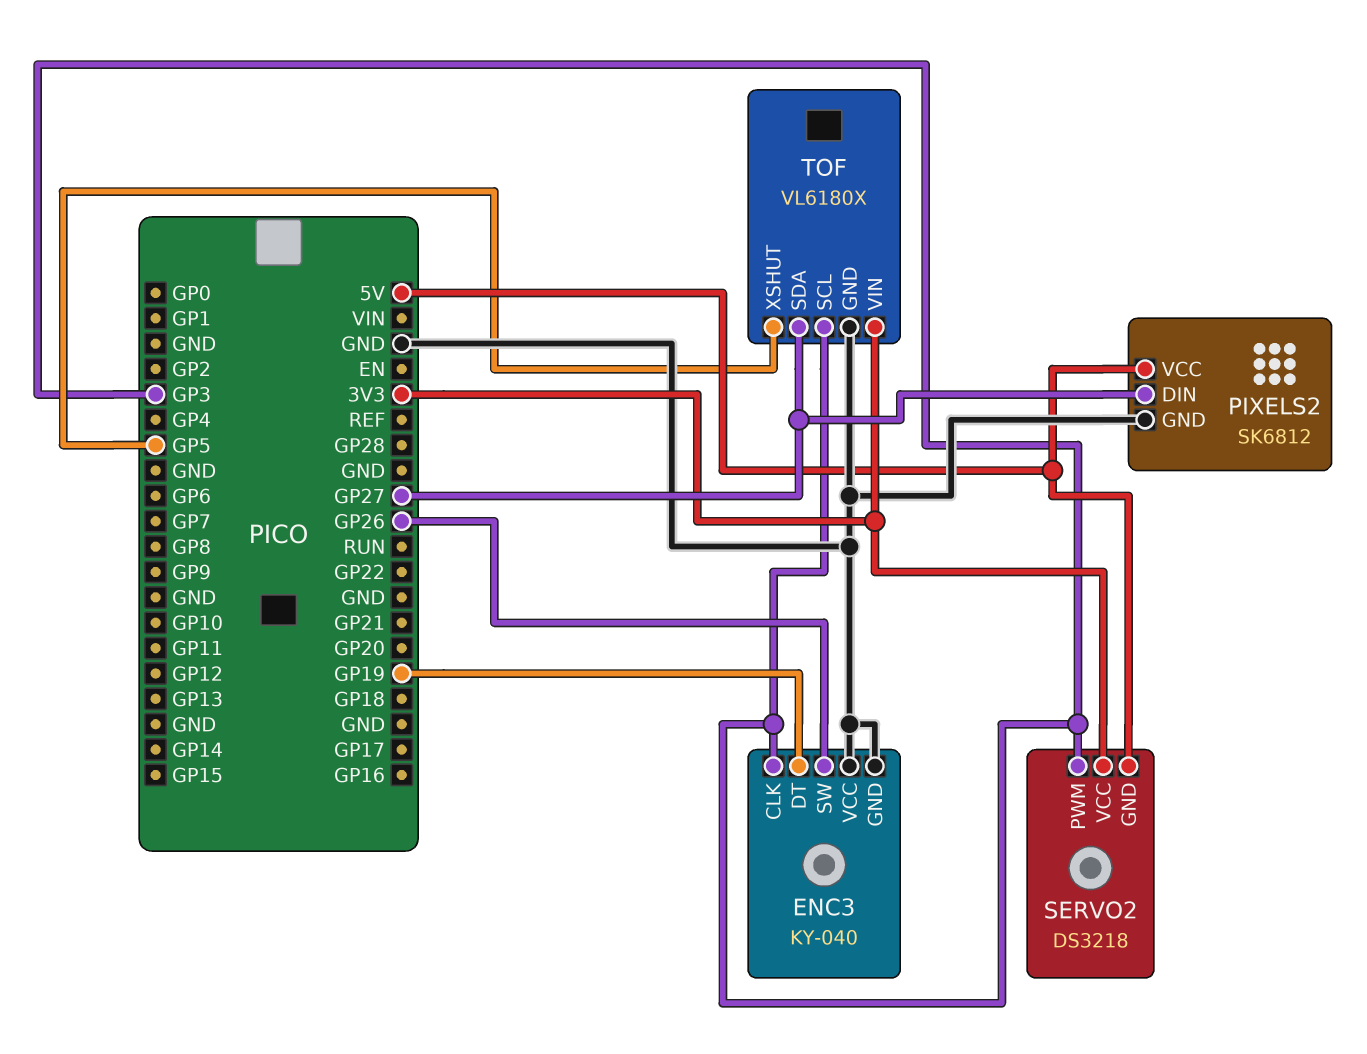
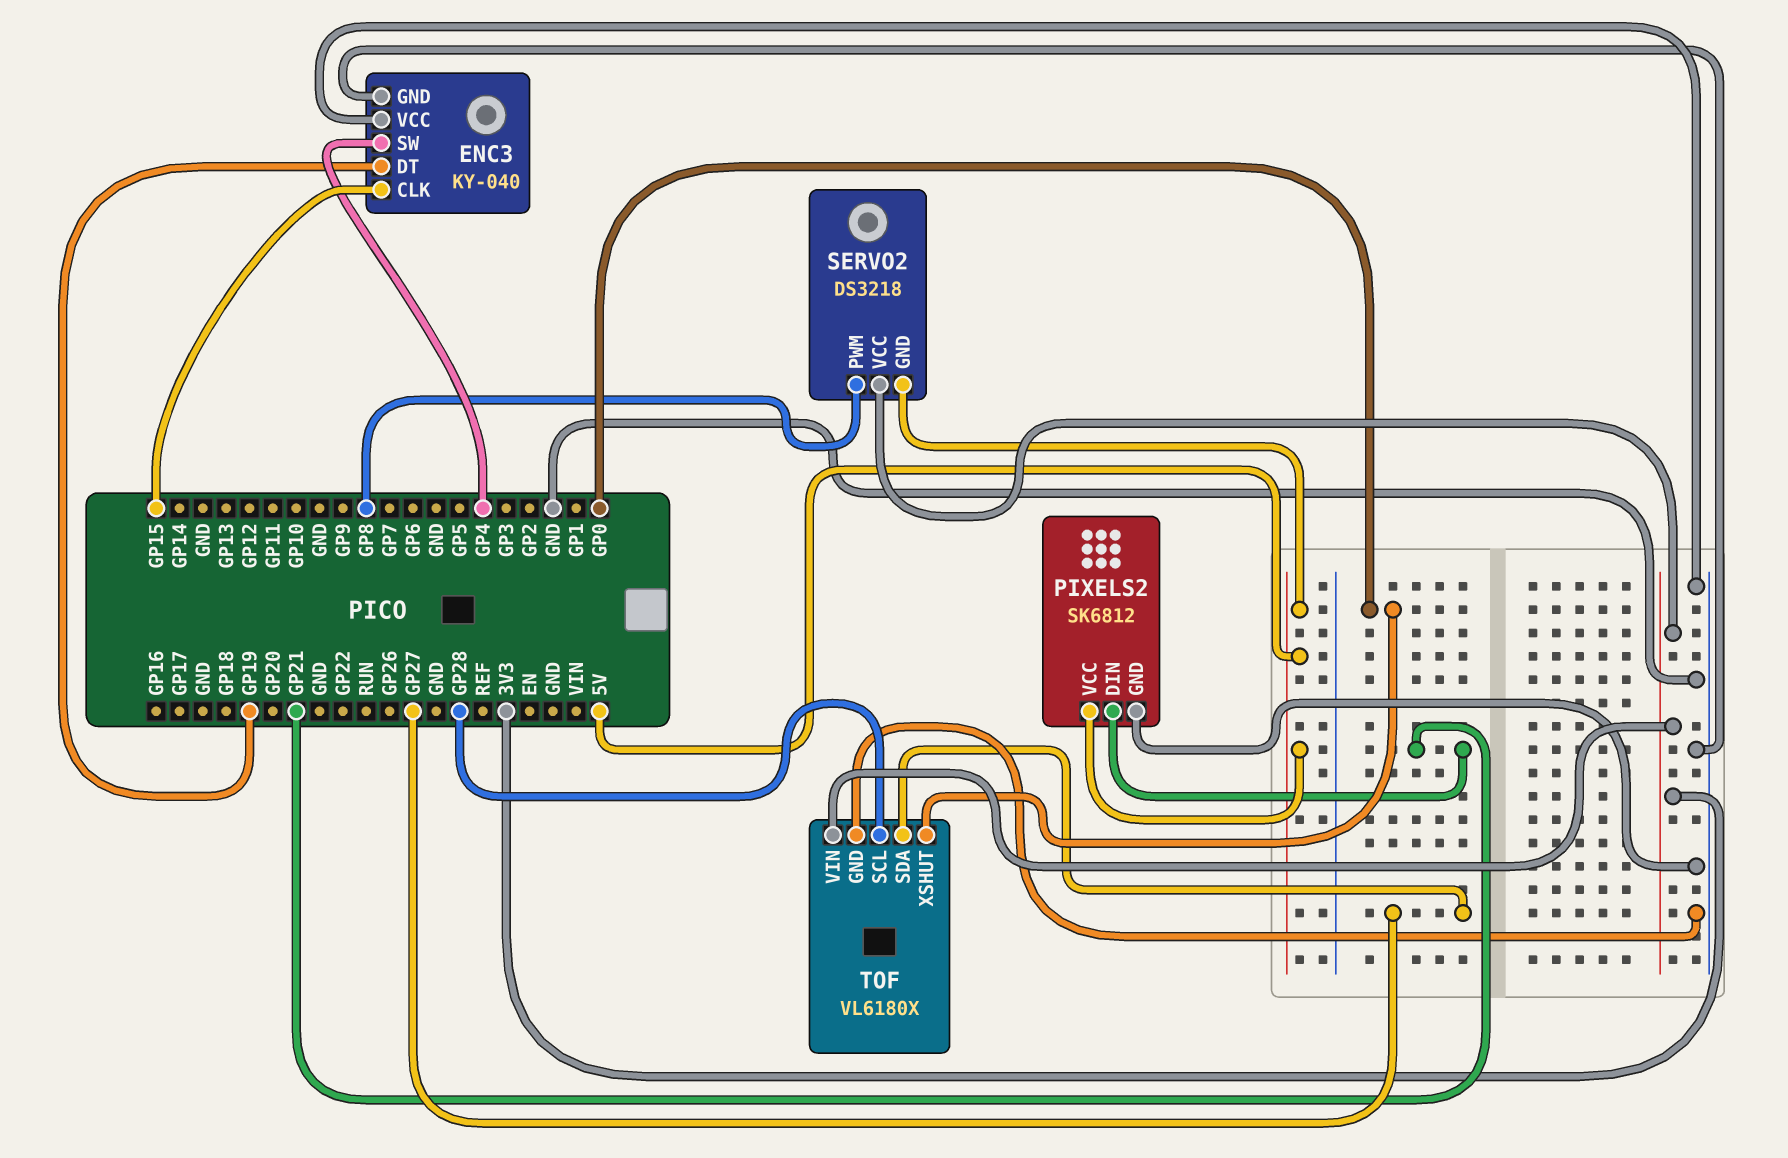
ENC3 pin CLK: GP3 -> GP15
ENC3 pin SW: GP26 -> GP4
PIXELS2 pin DIN: GP27 -> GP21
SERVO2 pin PWM: GP3 -> GP8
TOF pin SCL: GP3 -> GP28
TOF pin XSHUT: GP5 -> GP0

